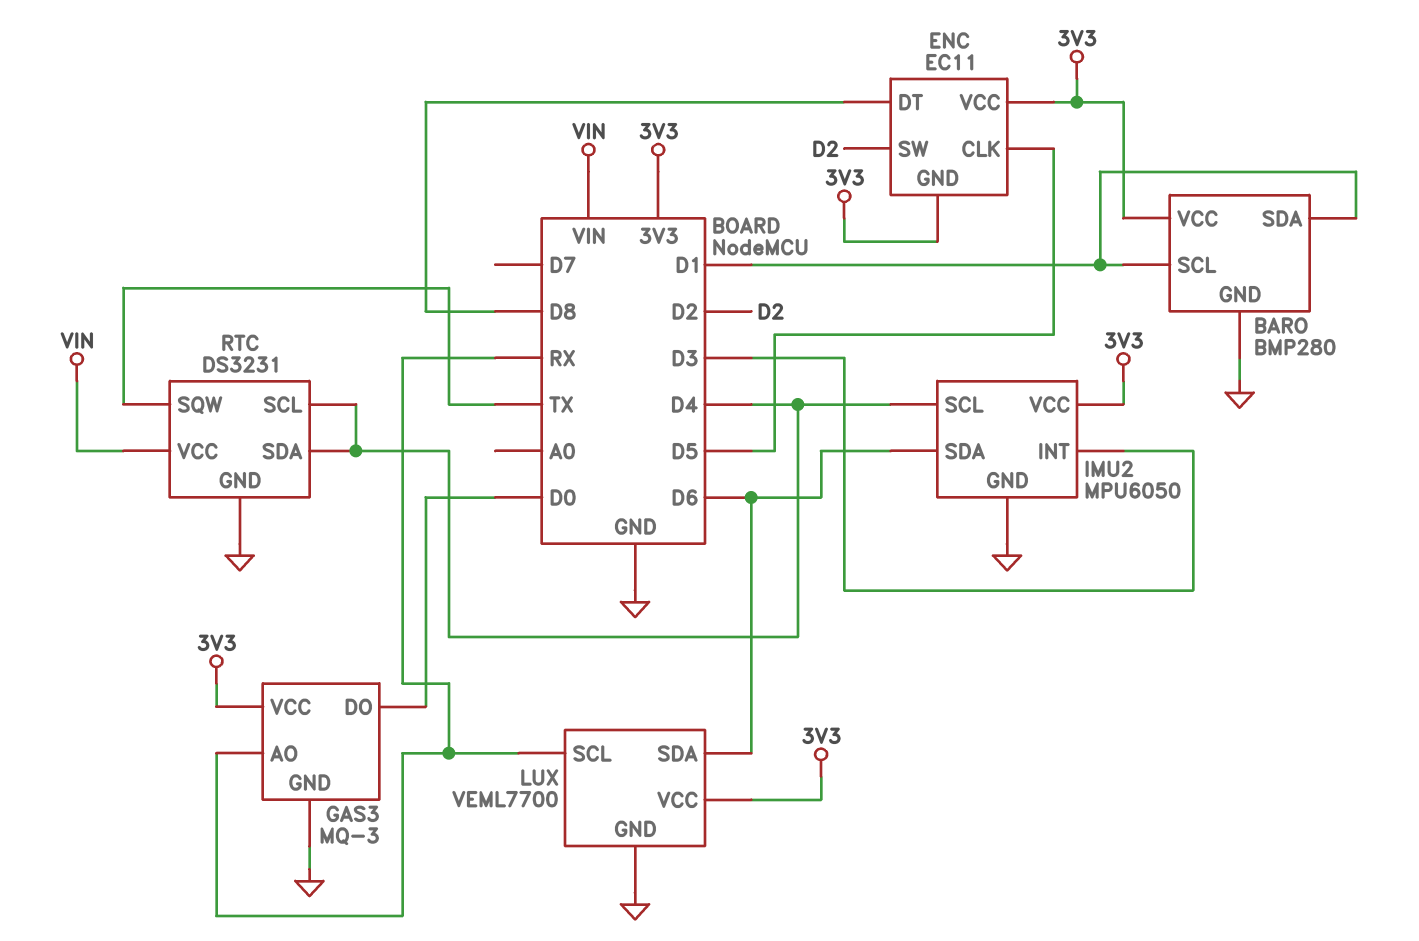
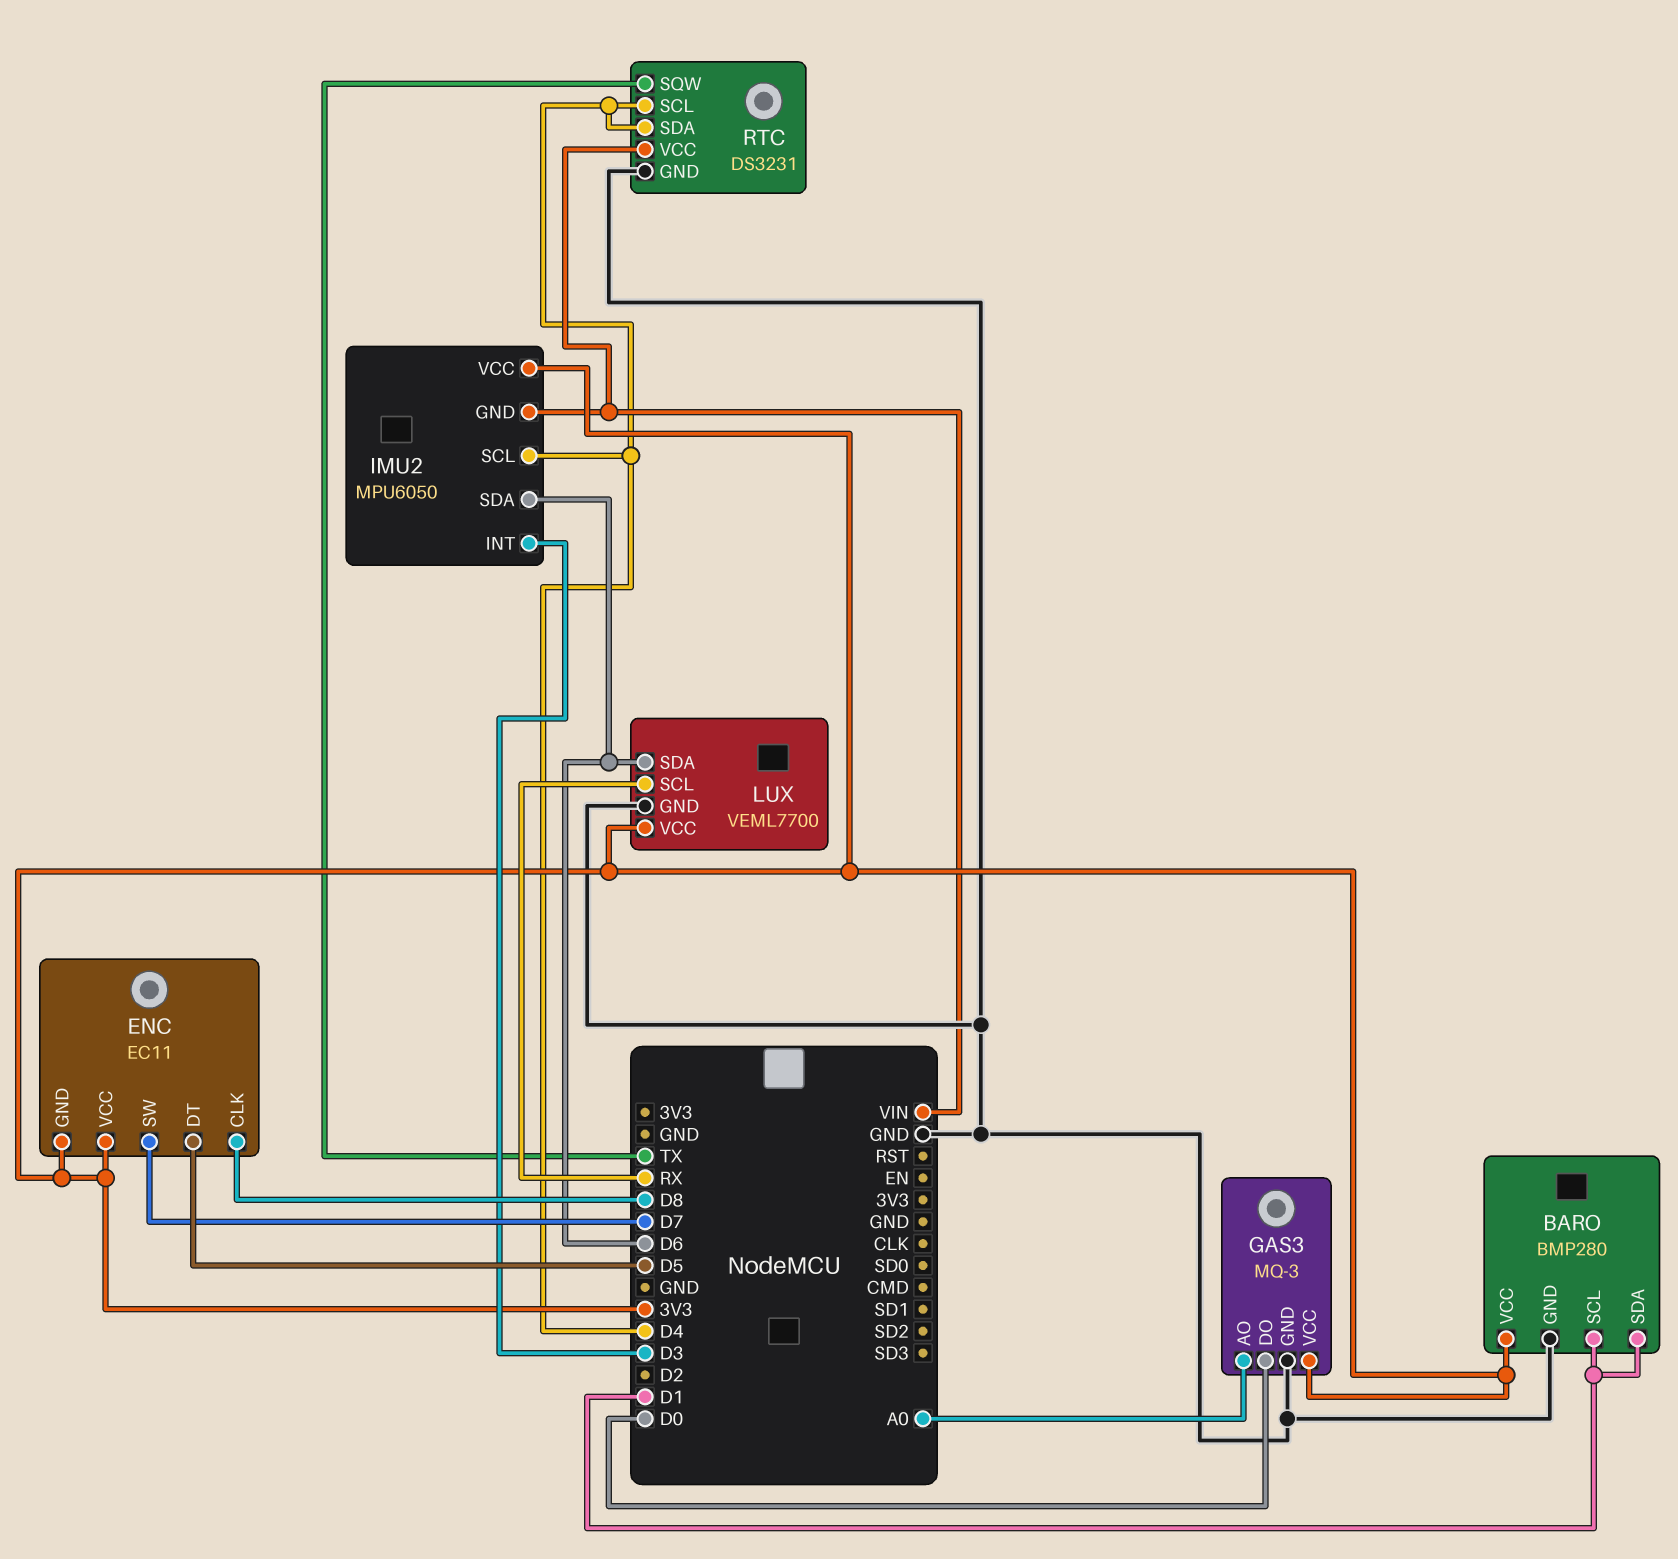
ENC pin CLK: D5 -> D8
ENC pin DT: D8 -> D5
ENC pin SW: D2 -> D7
GAS3 pin AO: RX -> A0
IMU2 pin GND: GND -> VIN

